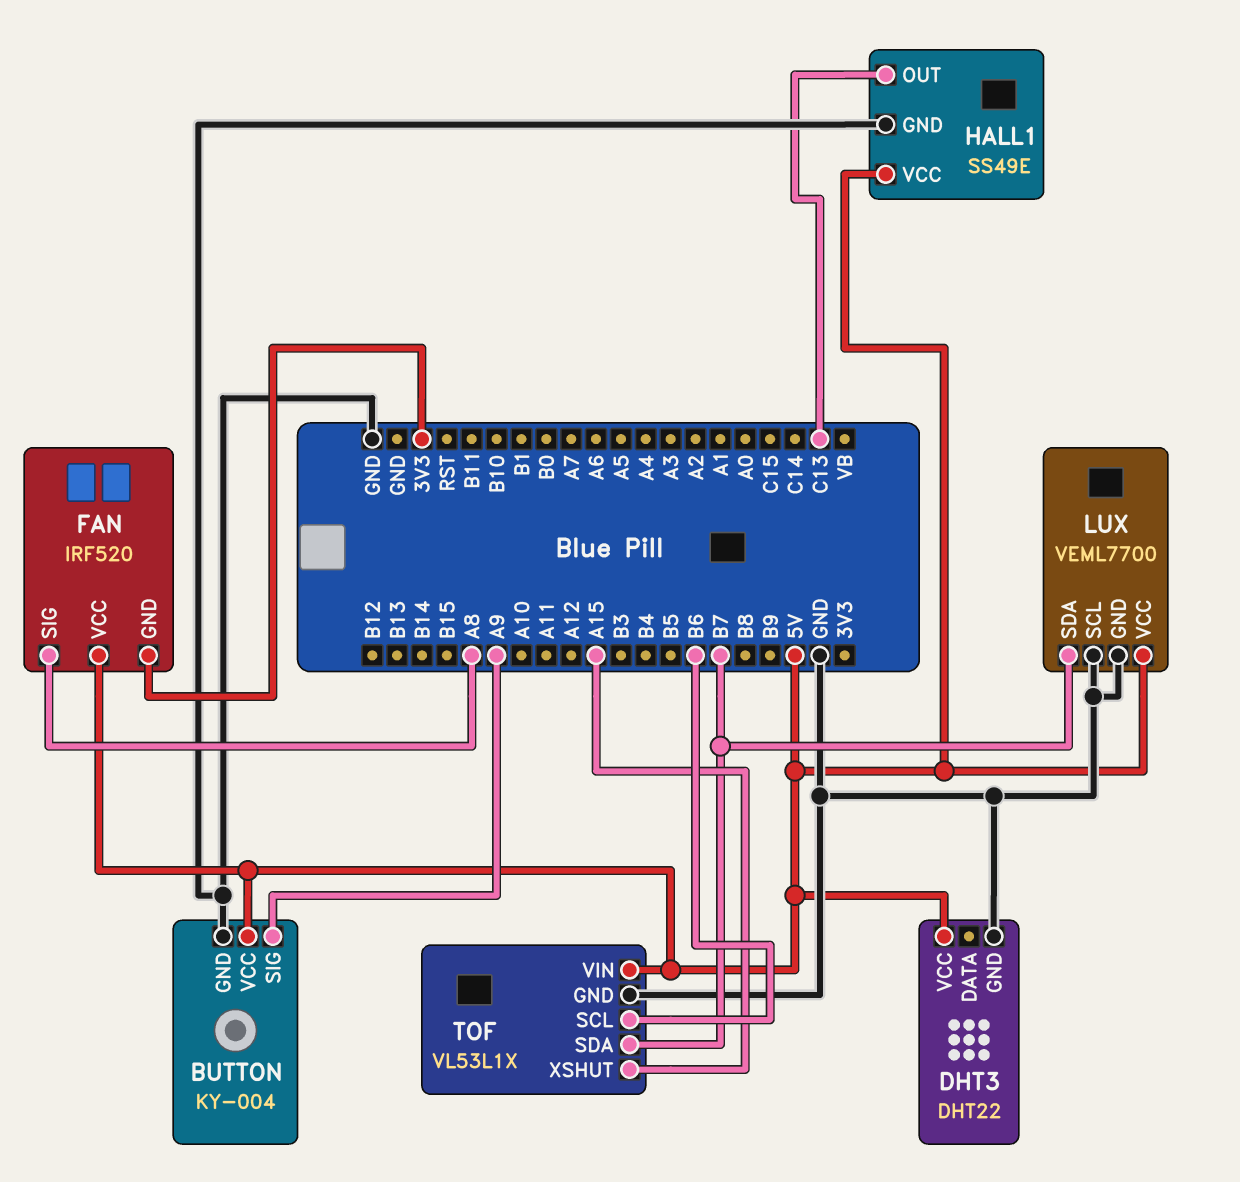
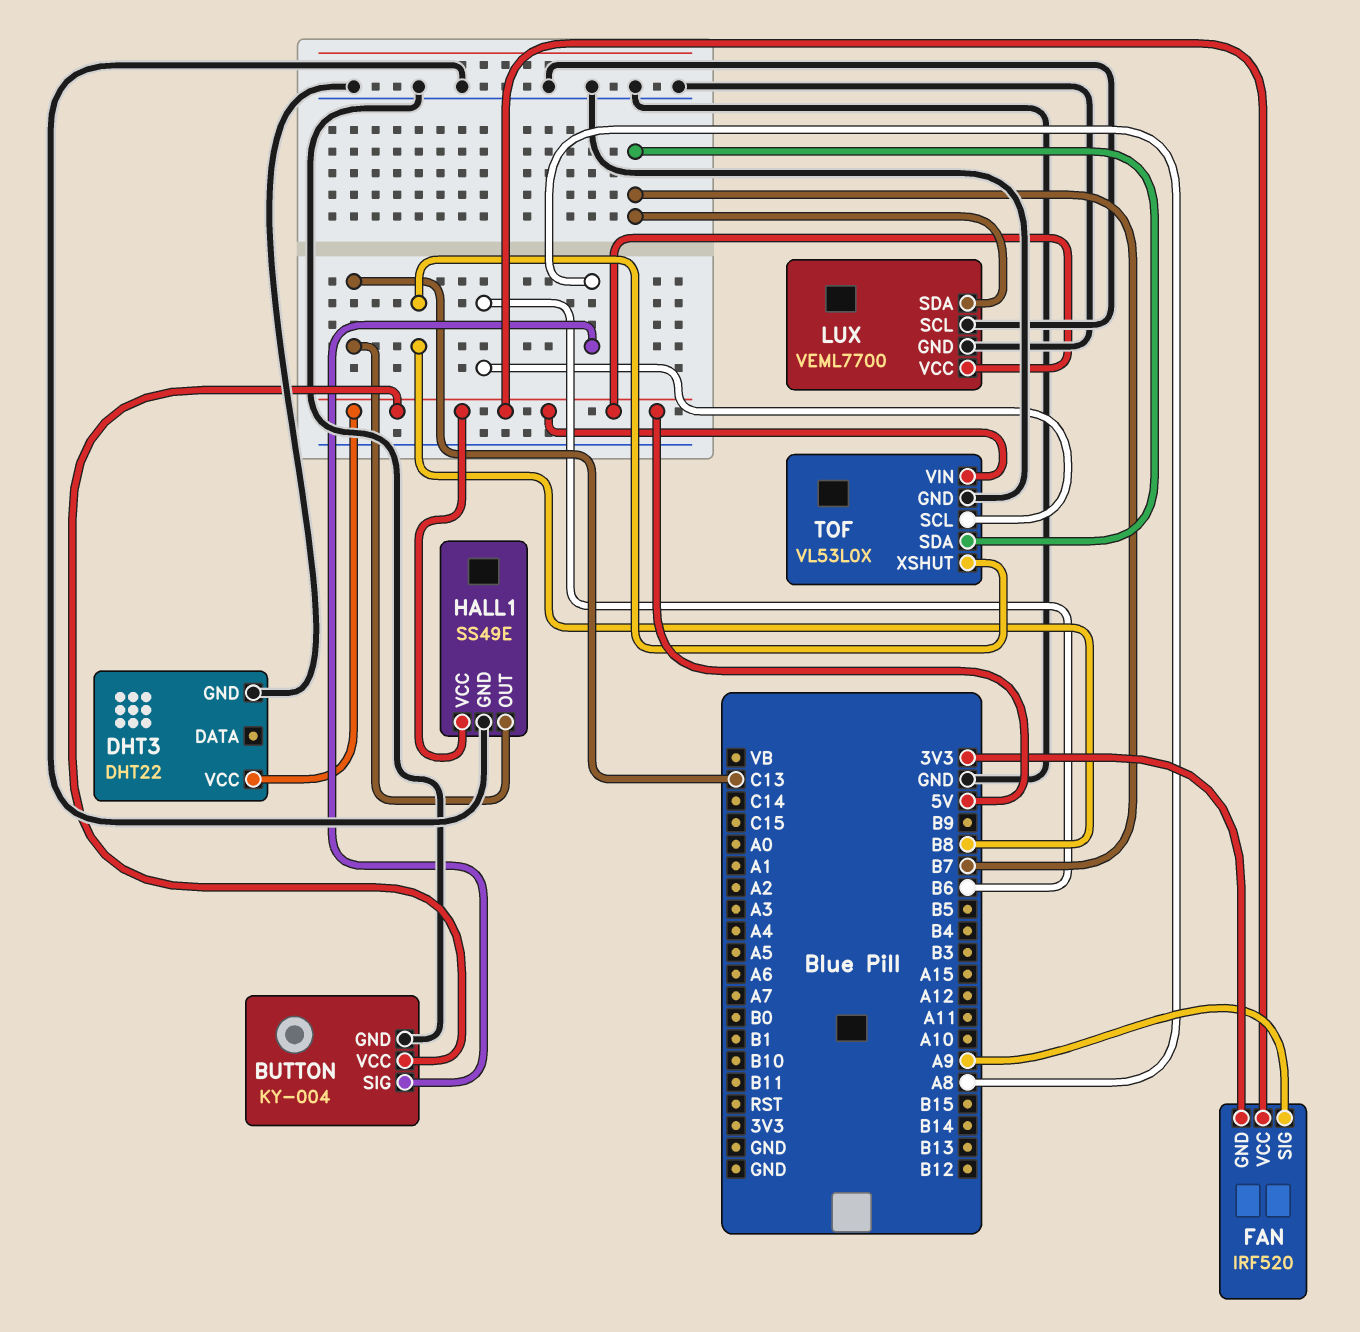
BUTTON pin SIG: A9 -> A8
FAN pin SIG: A8 -> A9
TOF: VL53L1X -> VL53L0X
TOF pin XSHUT: A15 -> B8

